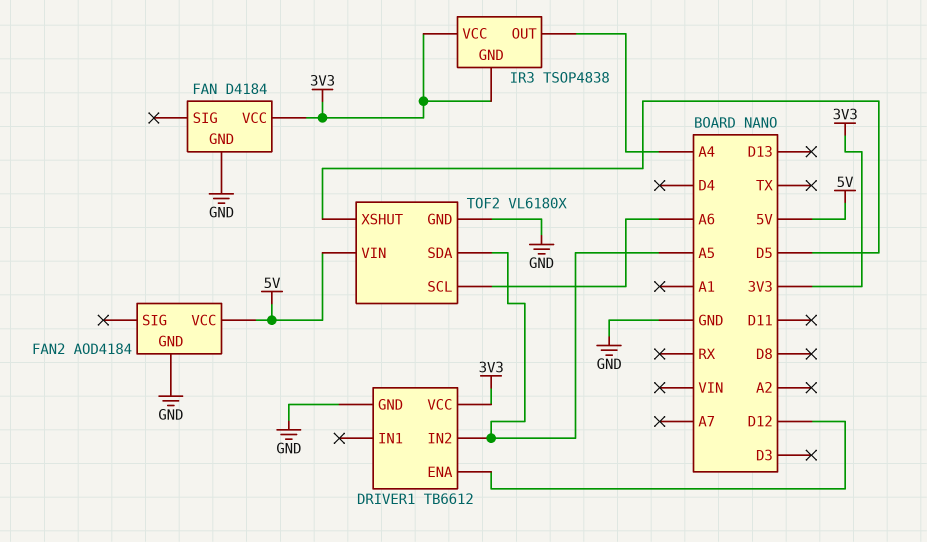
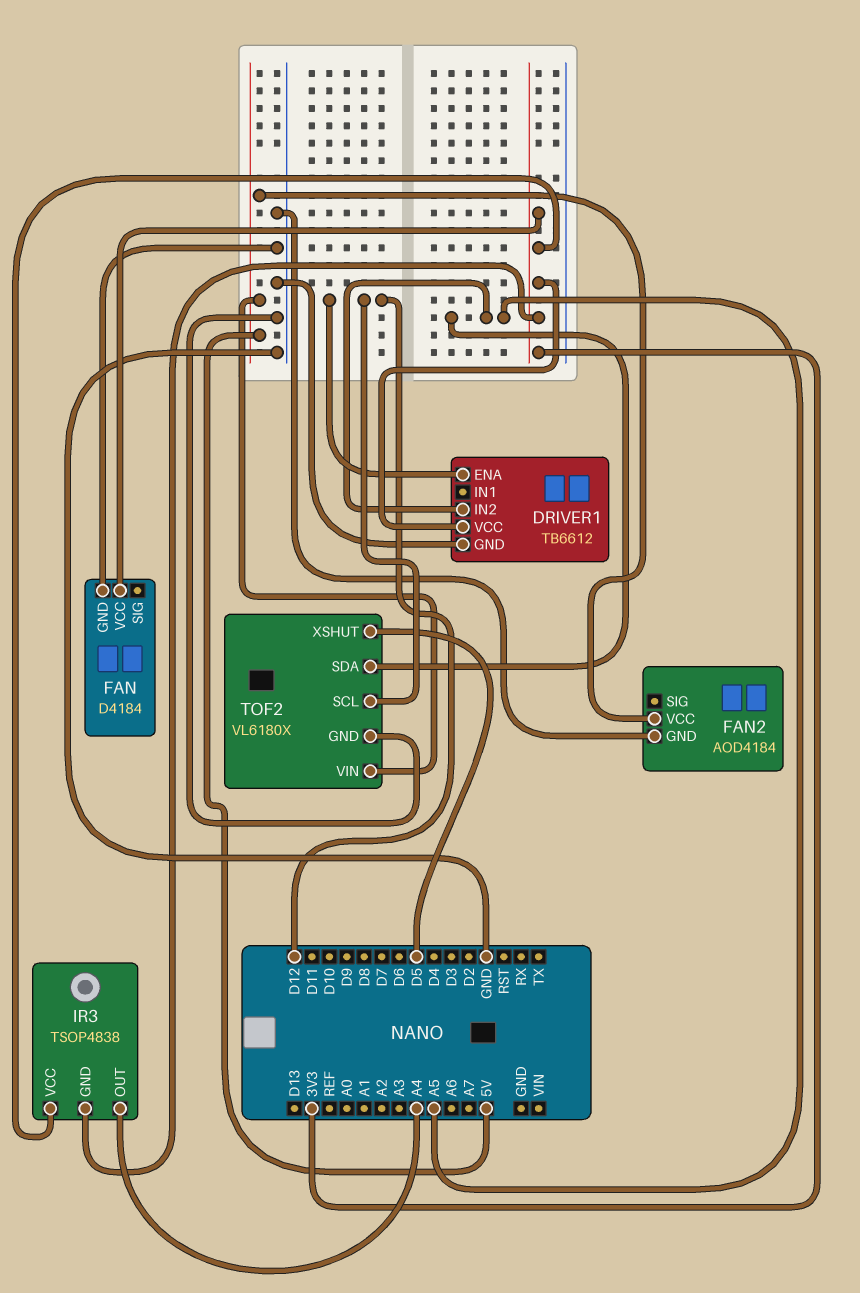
TOF2 pin SCL: A6 -> D12

